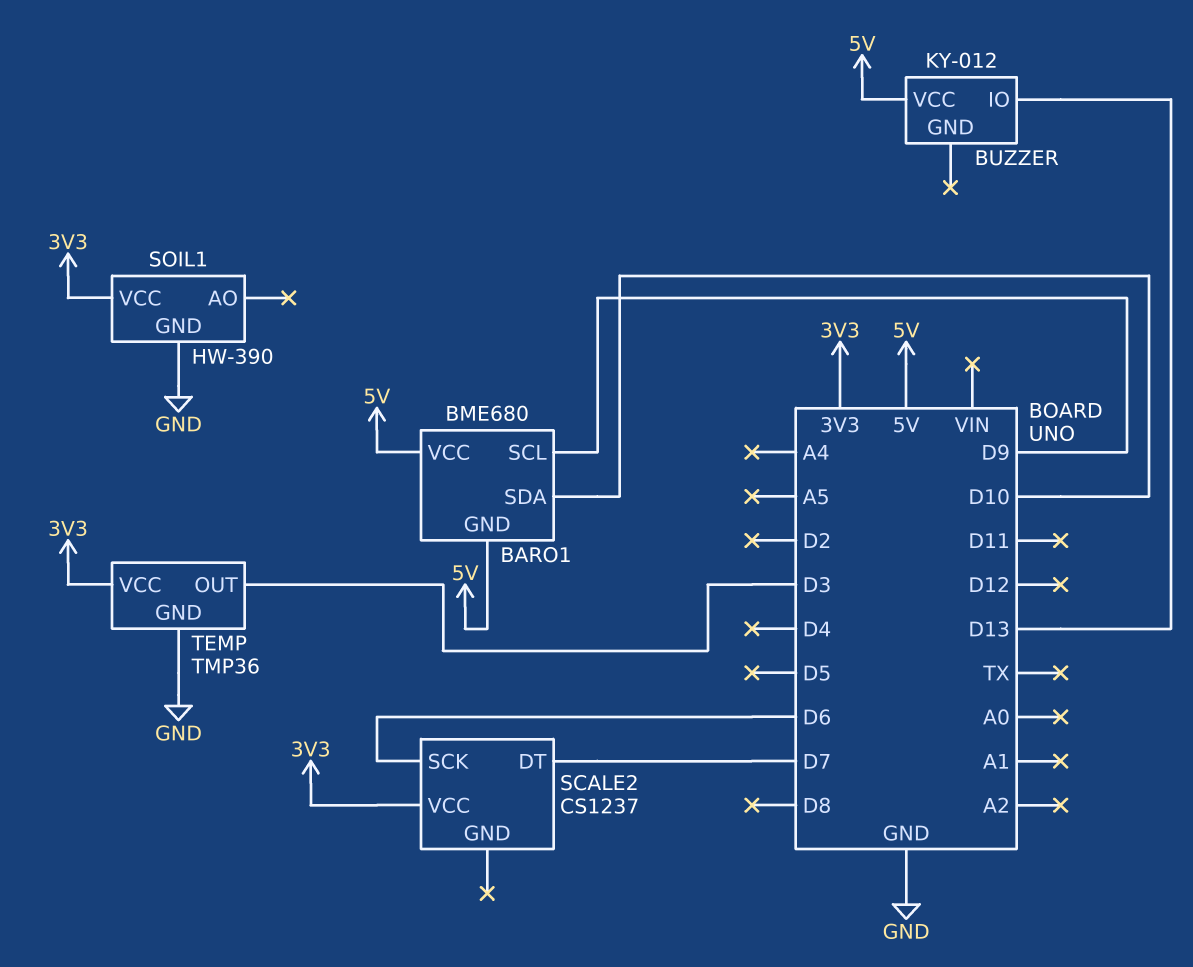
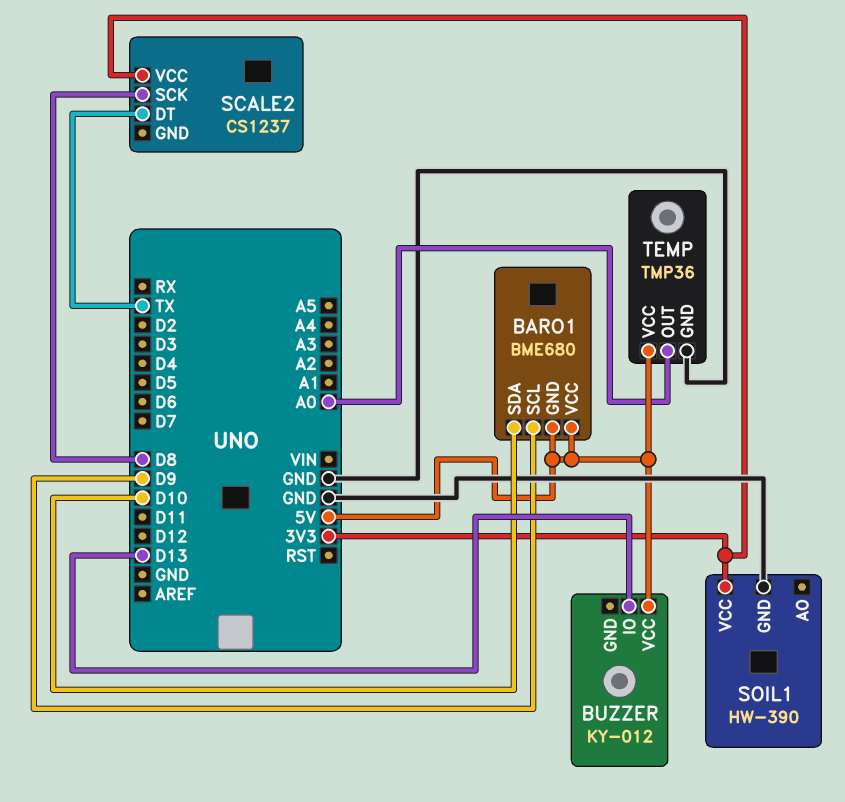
SCALE2 pin DT: D7 -> TX
SCALE2 pin SCK: D6 -> D8
TEMP pin OUT: D3 -> A0
TEMP pin VCC: 3V3 -> 5V

